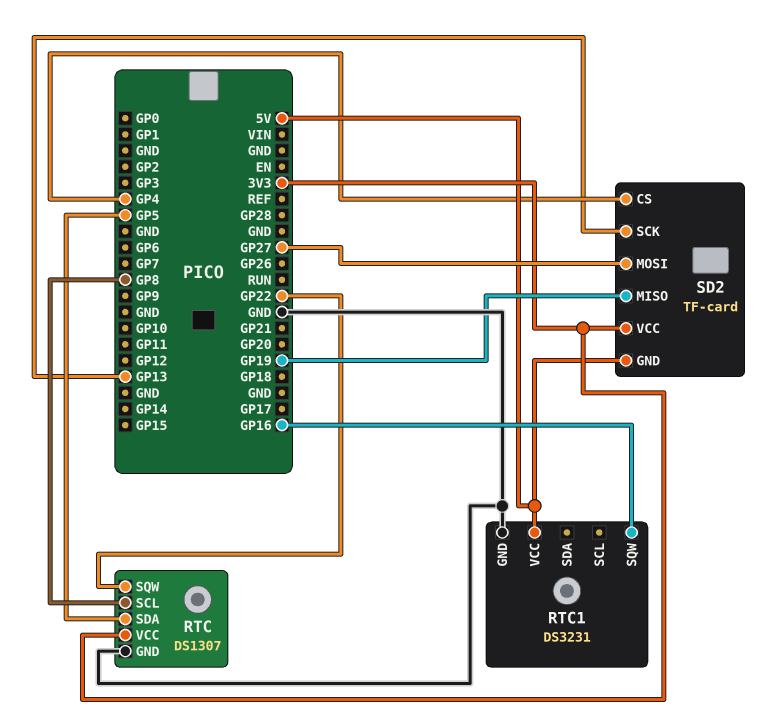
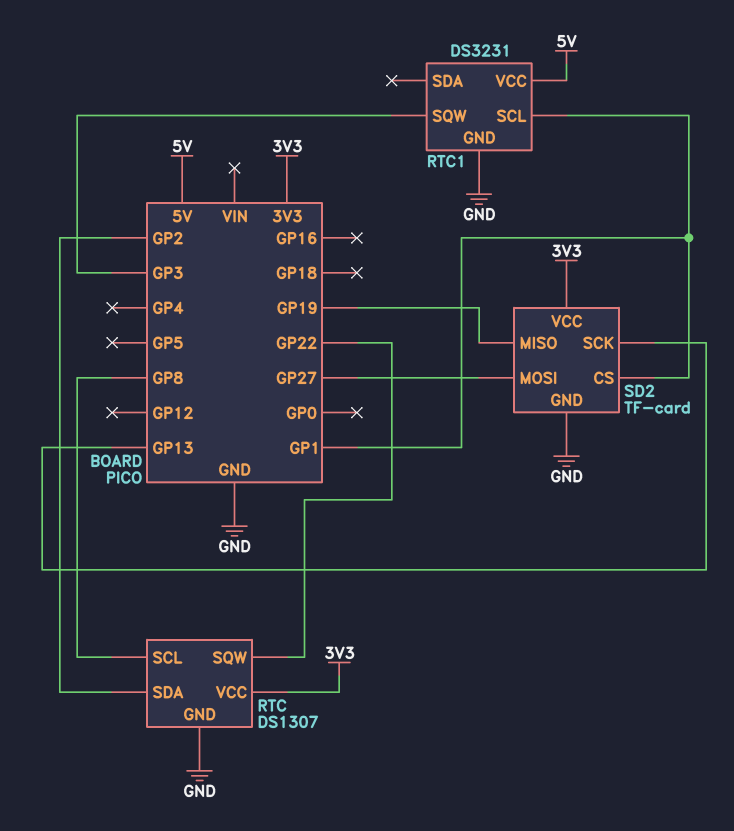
RTC pin SDA: GP5 -> GP2
RTC1 pin SCL: none -> GP1
RTC1 pin SQW: GP16 -> GP3
SD2 pin CS: GP4 -> GP1
SD2 pin GND: 5V -> GND

